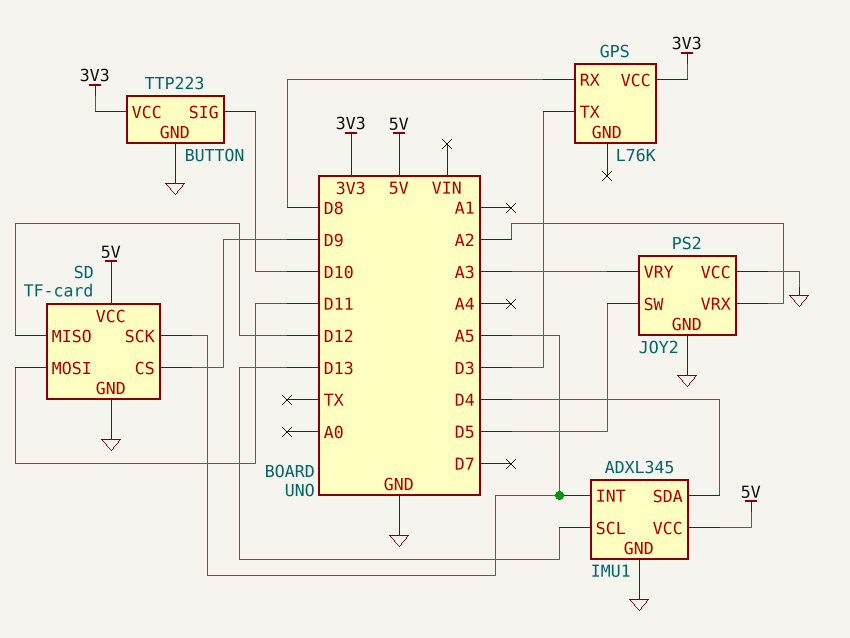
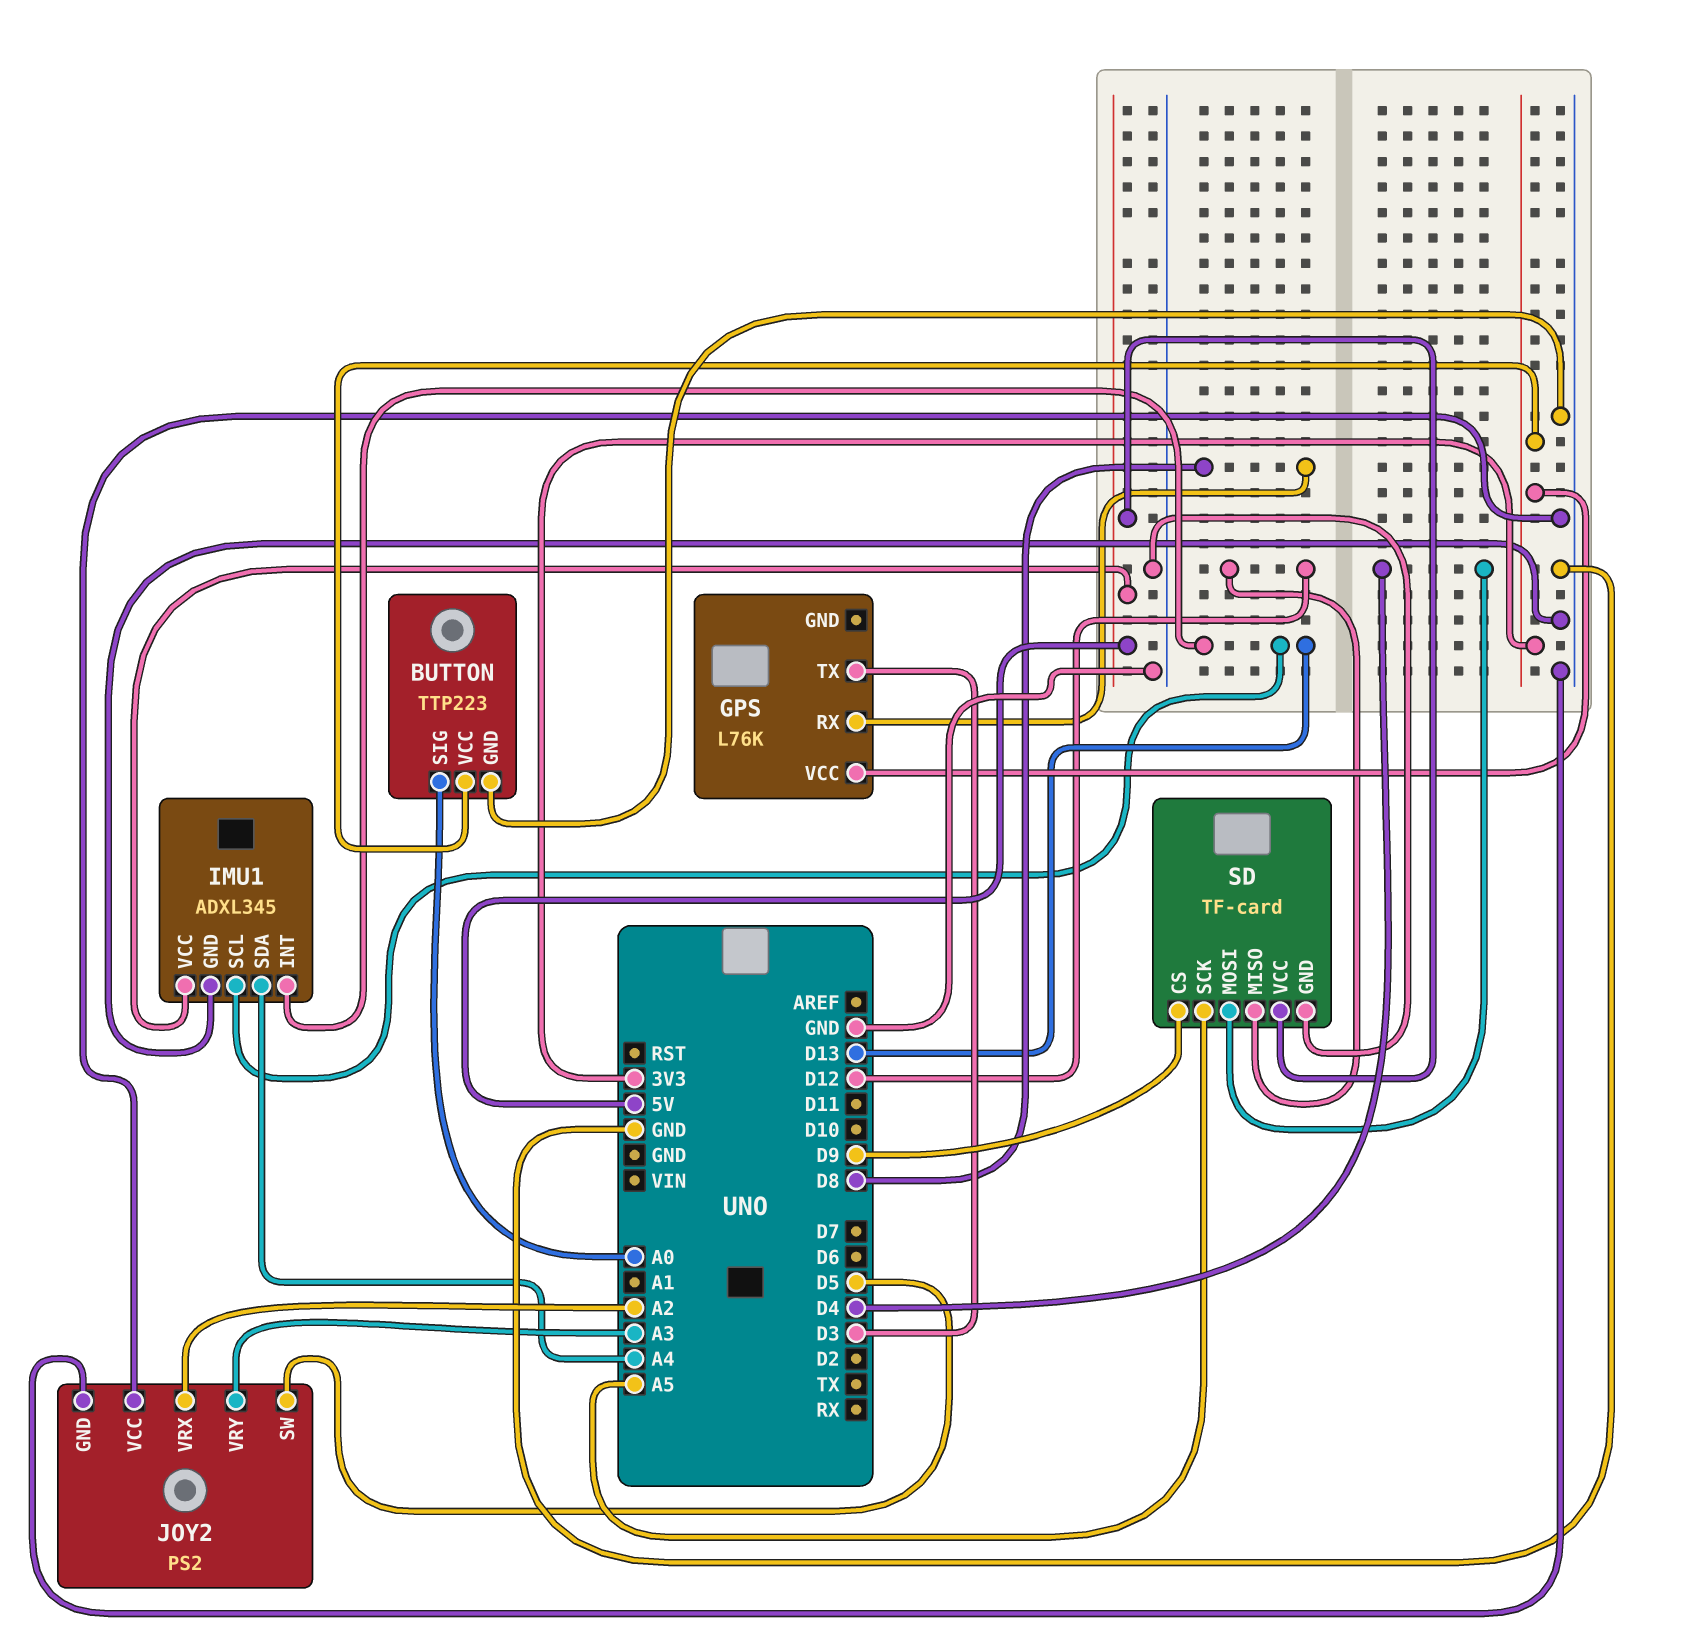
BUTTON pin SIG: D10 -> A0
IMU1 pin INT: A5 -> D13
IMU1 pin SDA: D4 -> A4
SD pin MOSI: D11 -> D4

